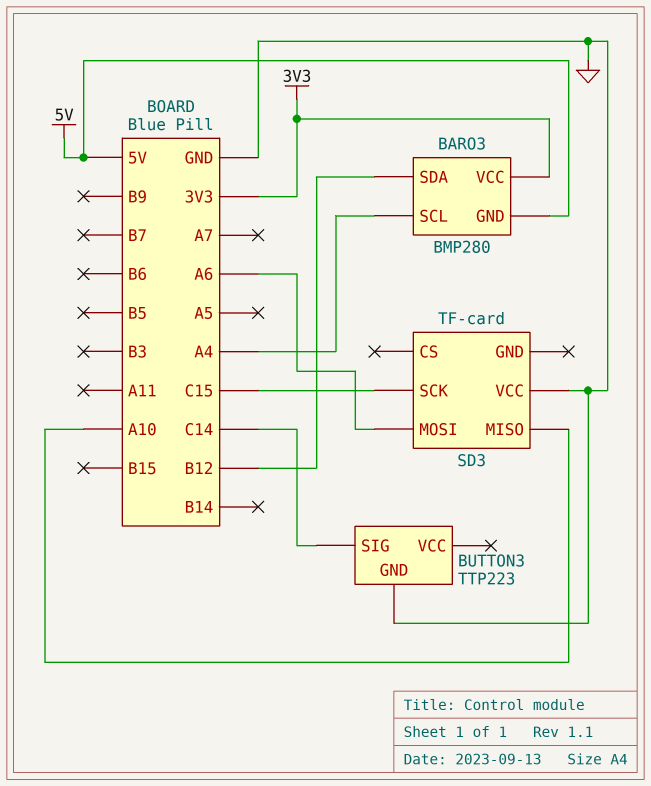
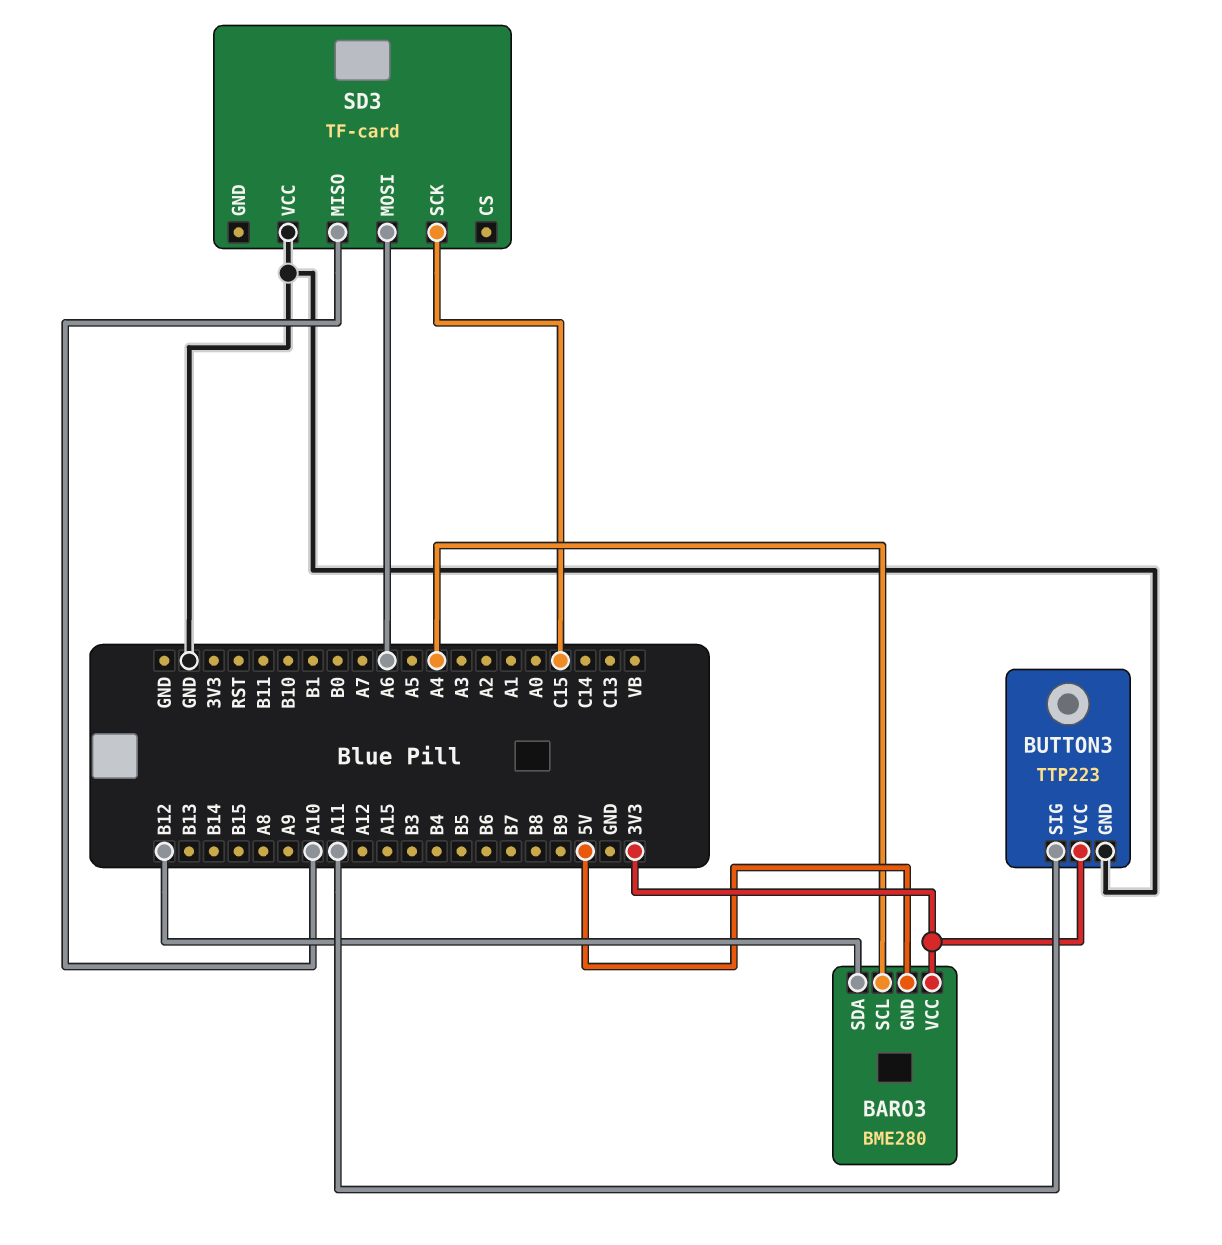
BARO3: BMP280 -> BME280
BUTTON3 pin SIG: C14 -> A11
BUTTON3 pin VCC: none -> 3V3

